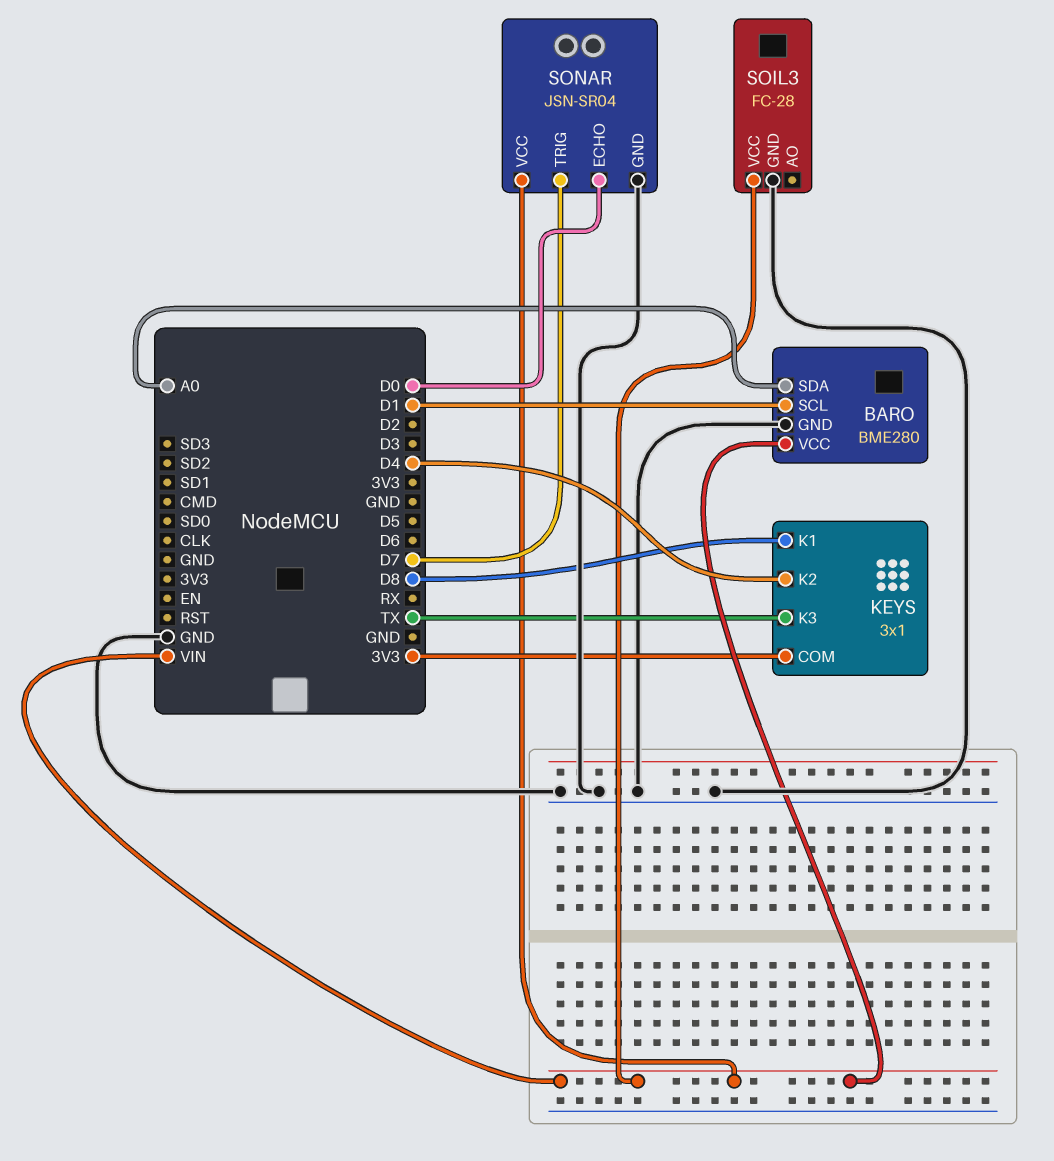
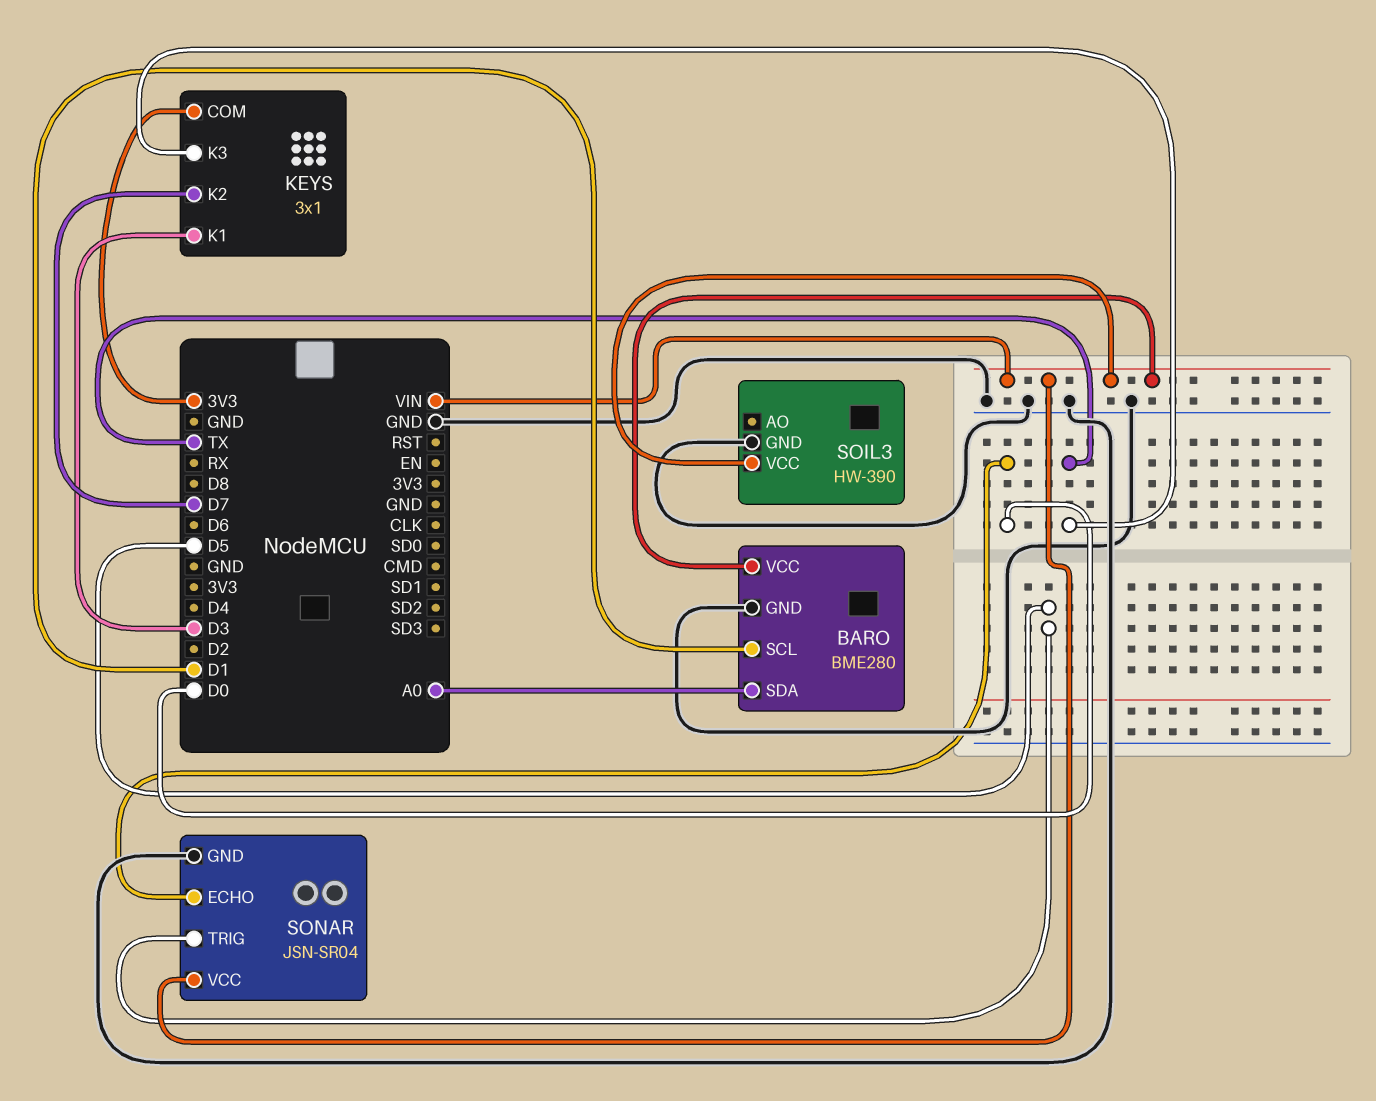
KEYS pin K1: D8 -> D3
KEYS pin K2: D4 -> D7
SOIL3: FC-28 -> HW-390
SONAR pin TRIG: D7 -> D5

